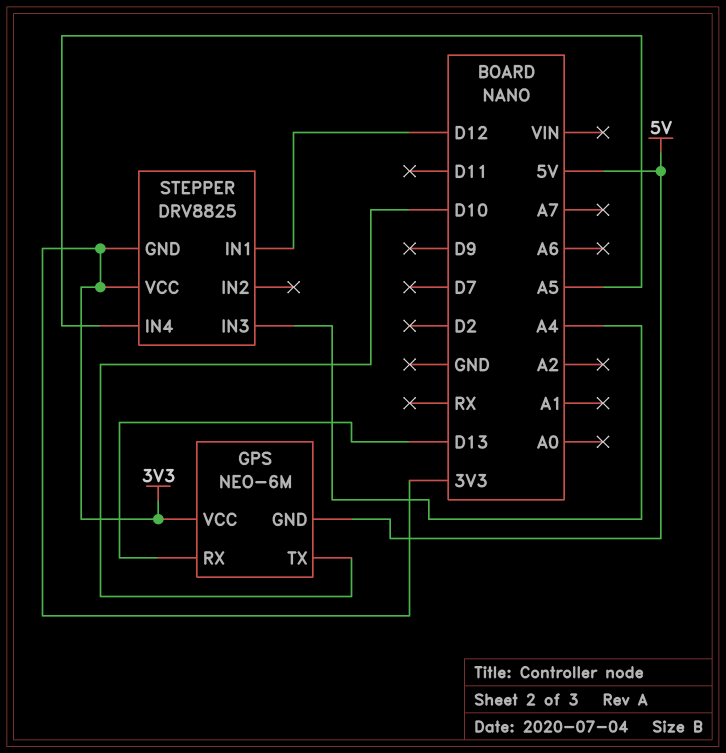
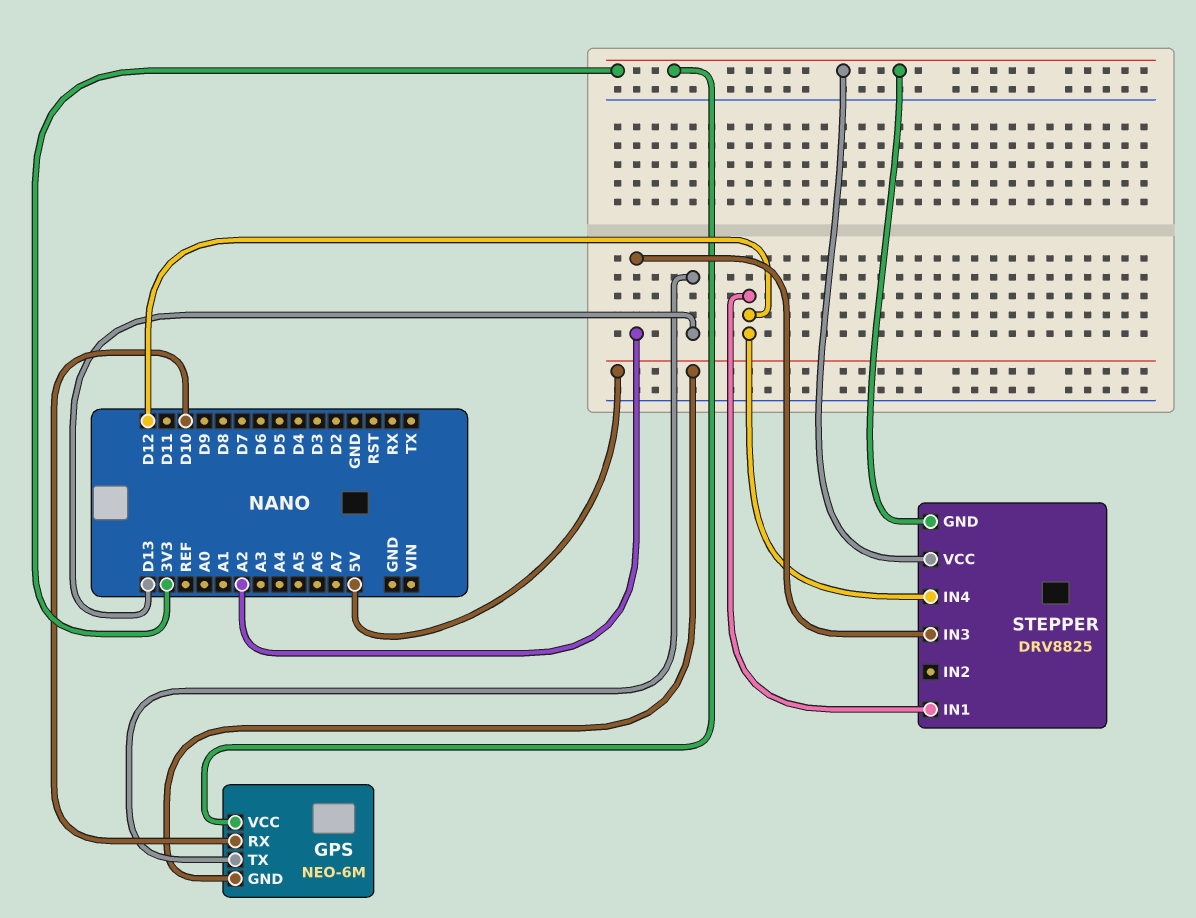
GPS pin RX: D13 -> D10
GPS pin TX: D10 -> D13
STEPPER pin IN3: A4 -> A2
STEPPER pin IN4: A5 -> D12

